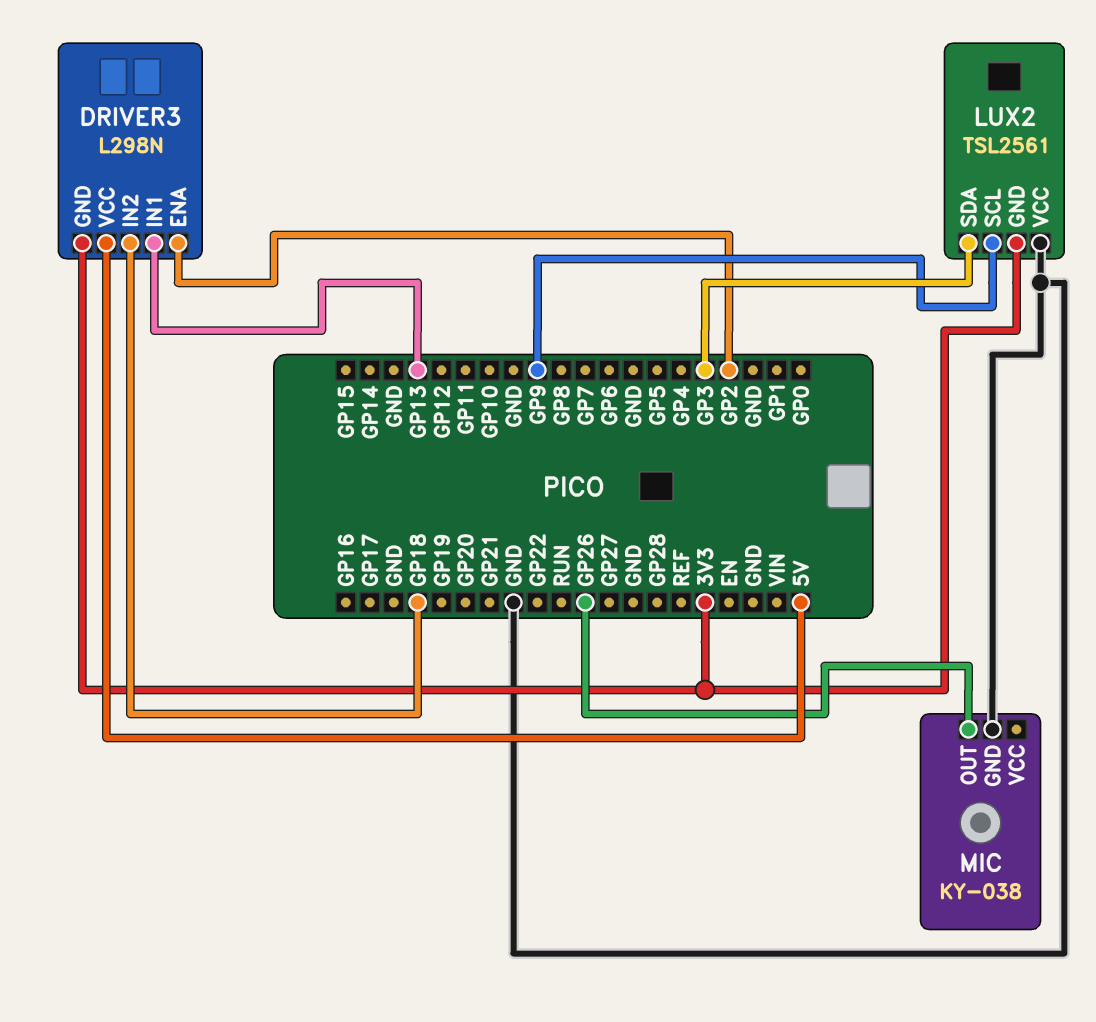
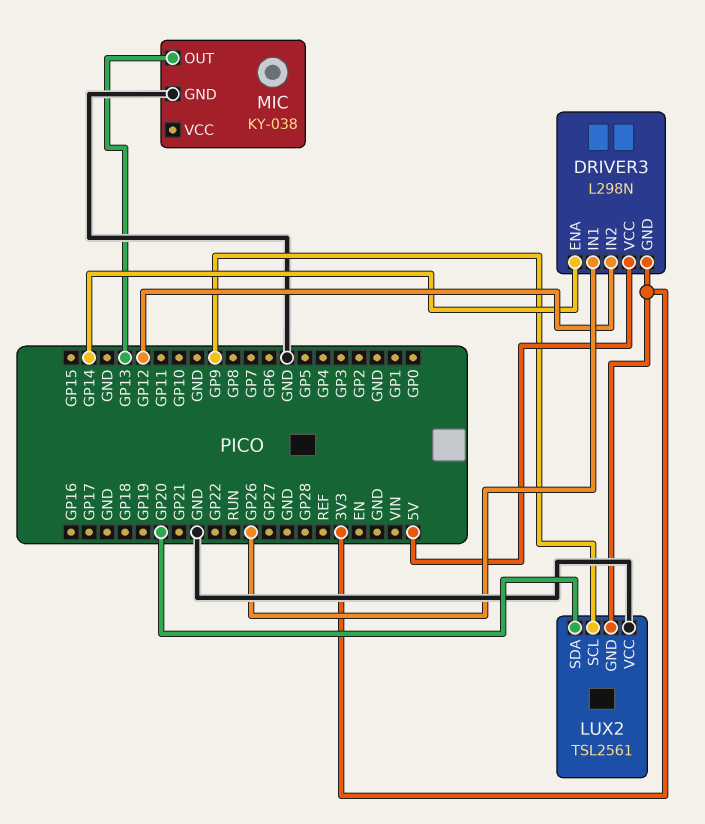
DRIVER3 pin ENA: GP2 -> GP14
DRIVER3 pin IN1: GP13 -> GP26
DRIVER3 pin IN2: GP18 -> GP12
LUX2 pin SDA: GP3 -> GP20
MIC pin OUT: GP26 -> GP13

